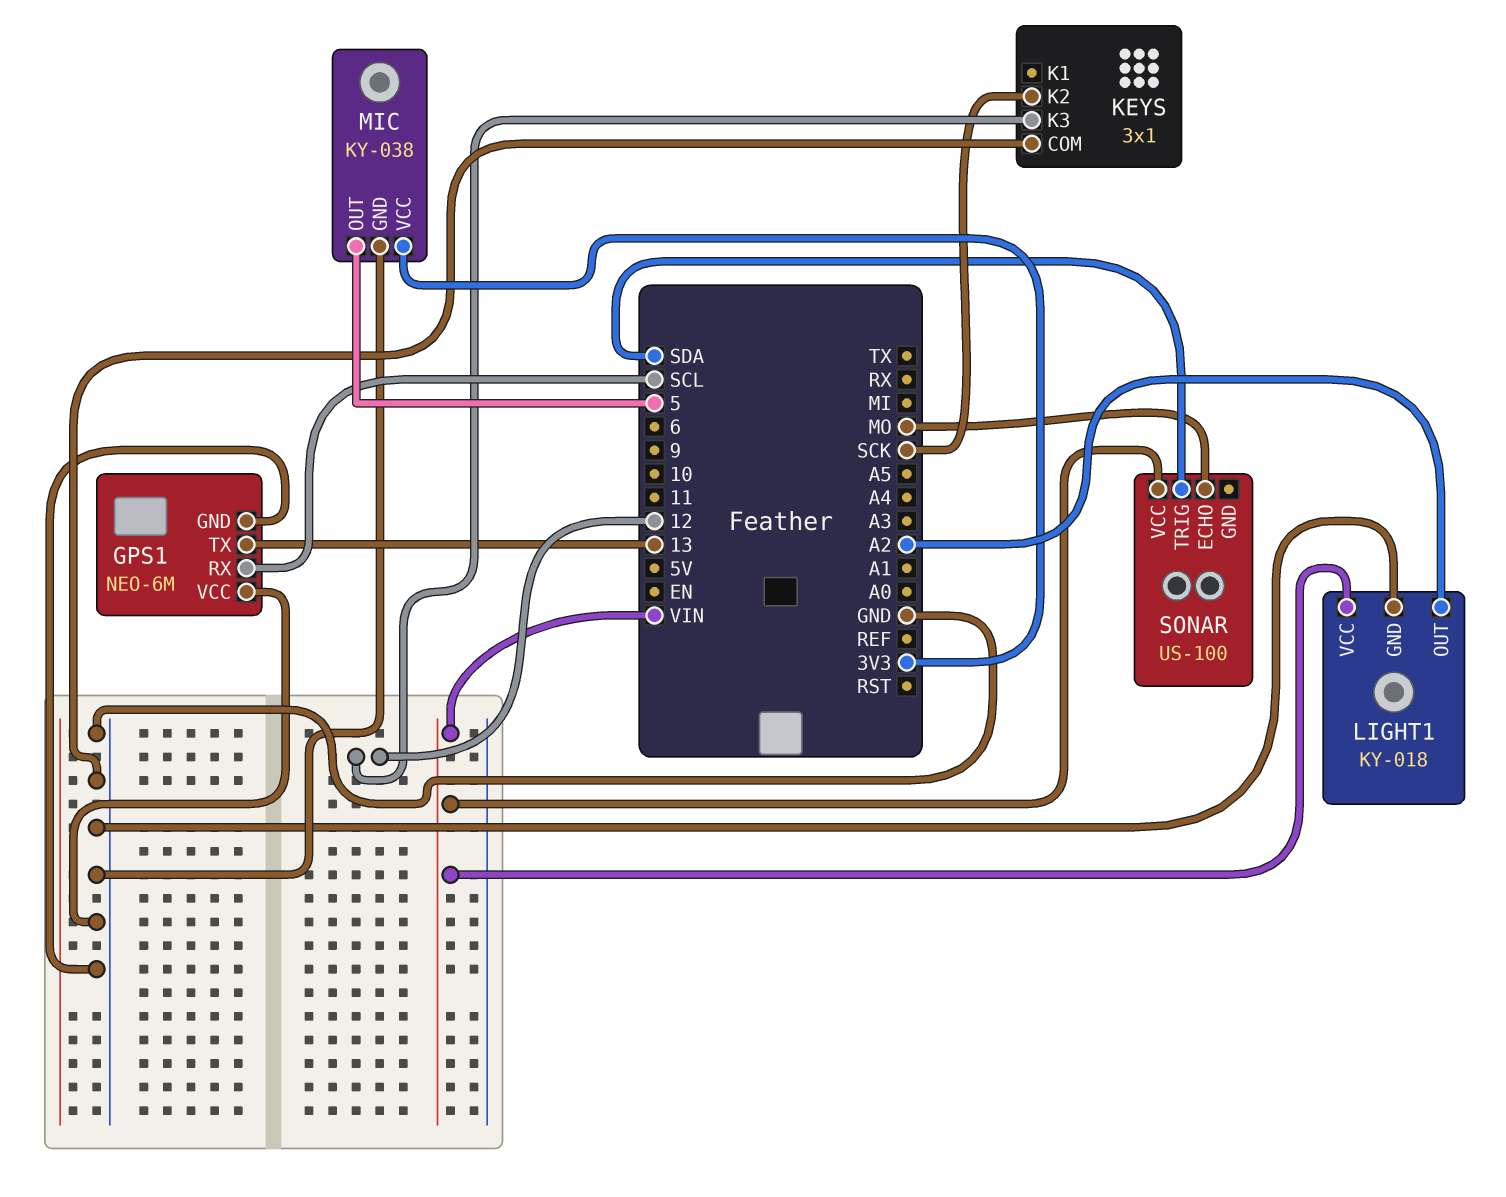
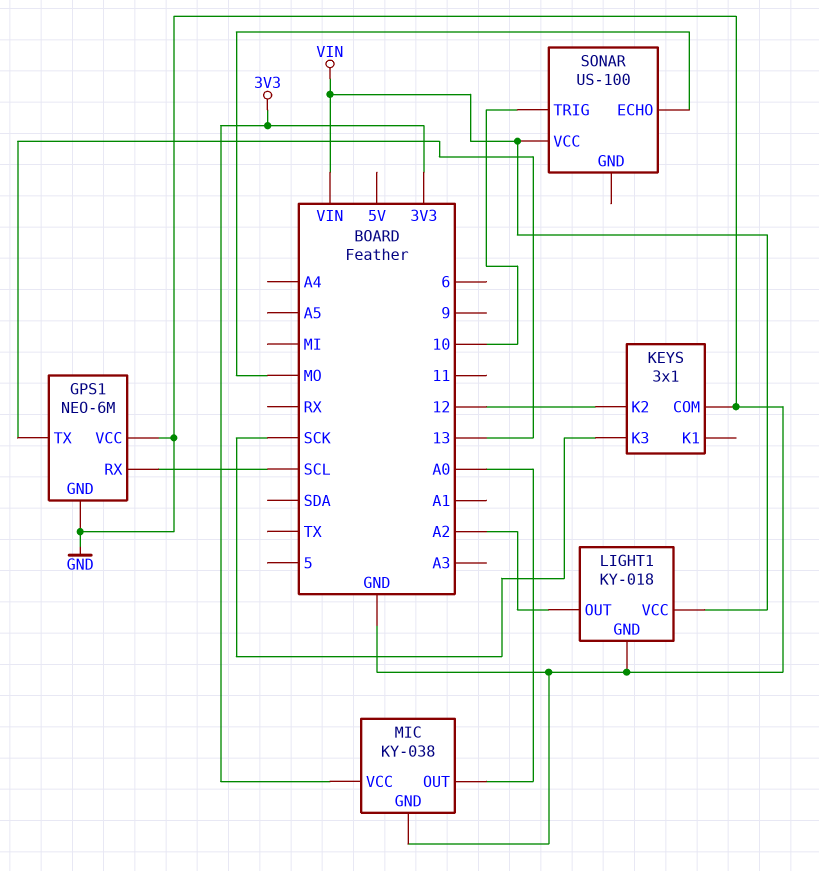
KEYS pin K2: SCK -> 12
KEYS pin K3: 12 -> SCK
MIC pin OUT: 5 -> A0
SONAR pin TRIG: SDA -> 10

